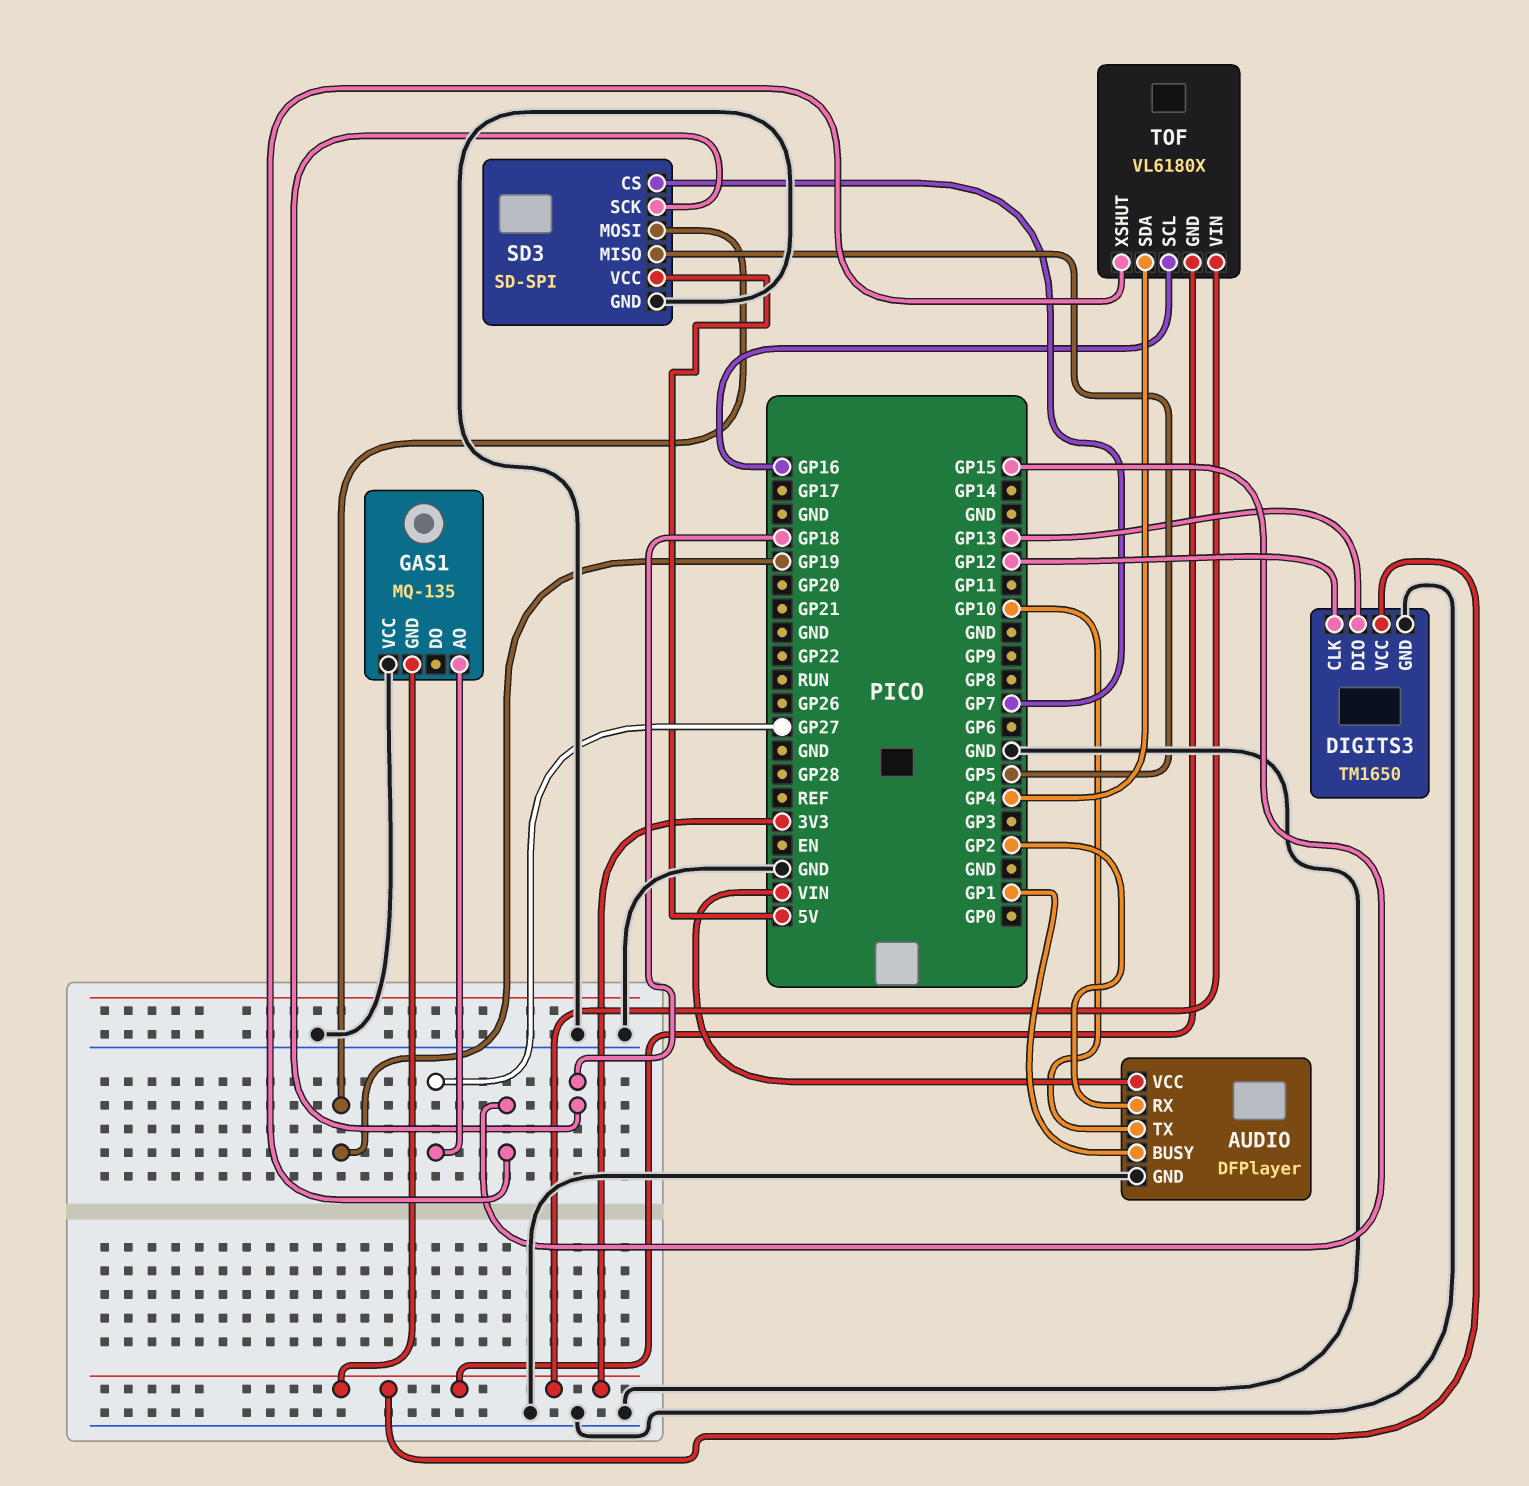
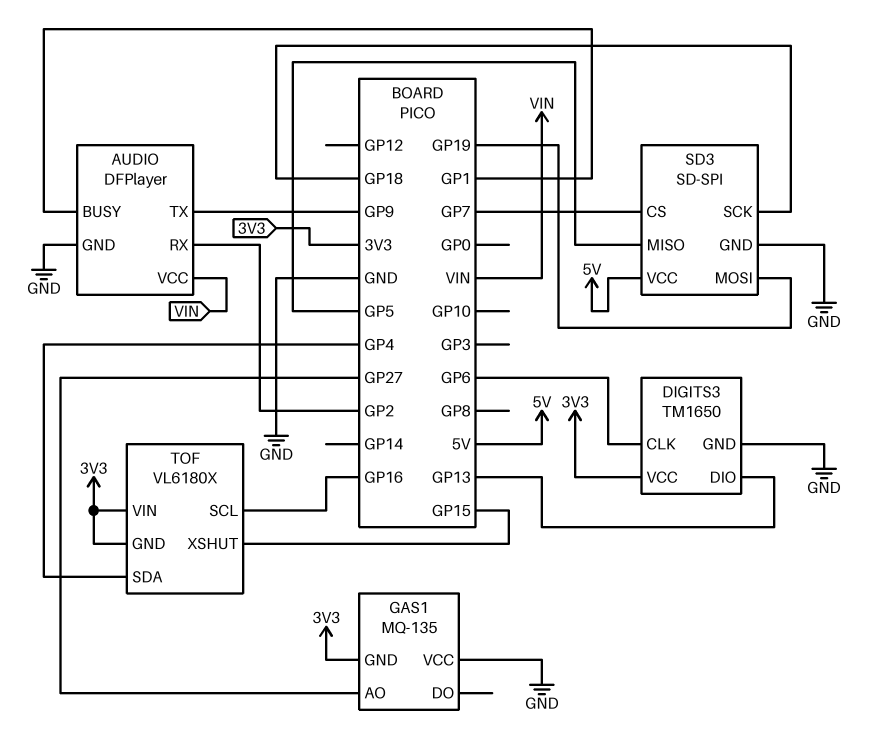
AUDIO pin TX: GP10 -> GP9
DIGITS3 pin CLK: GP12 -> GP6

